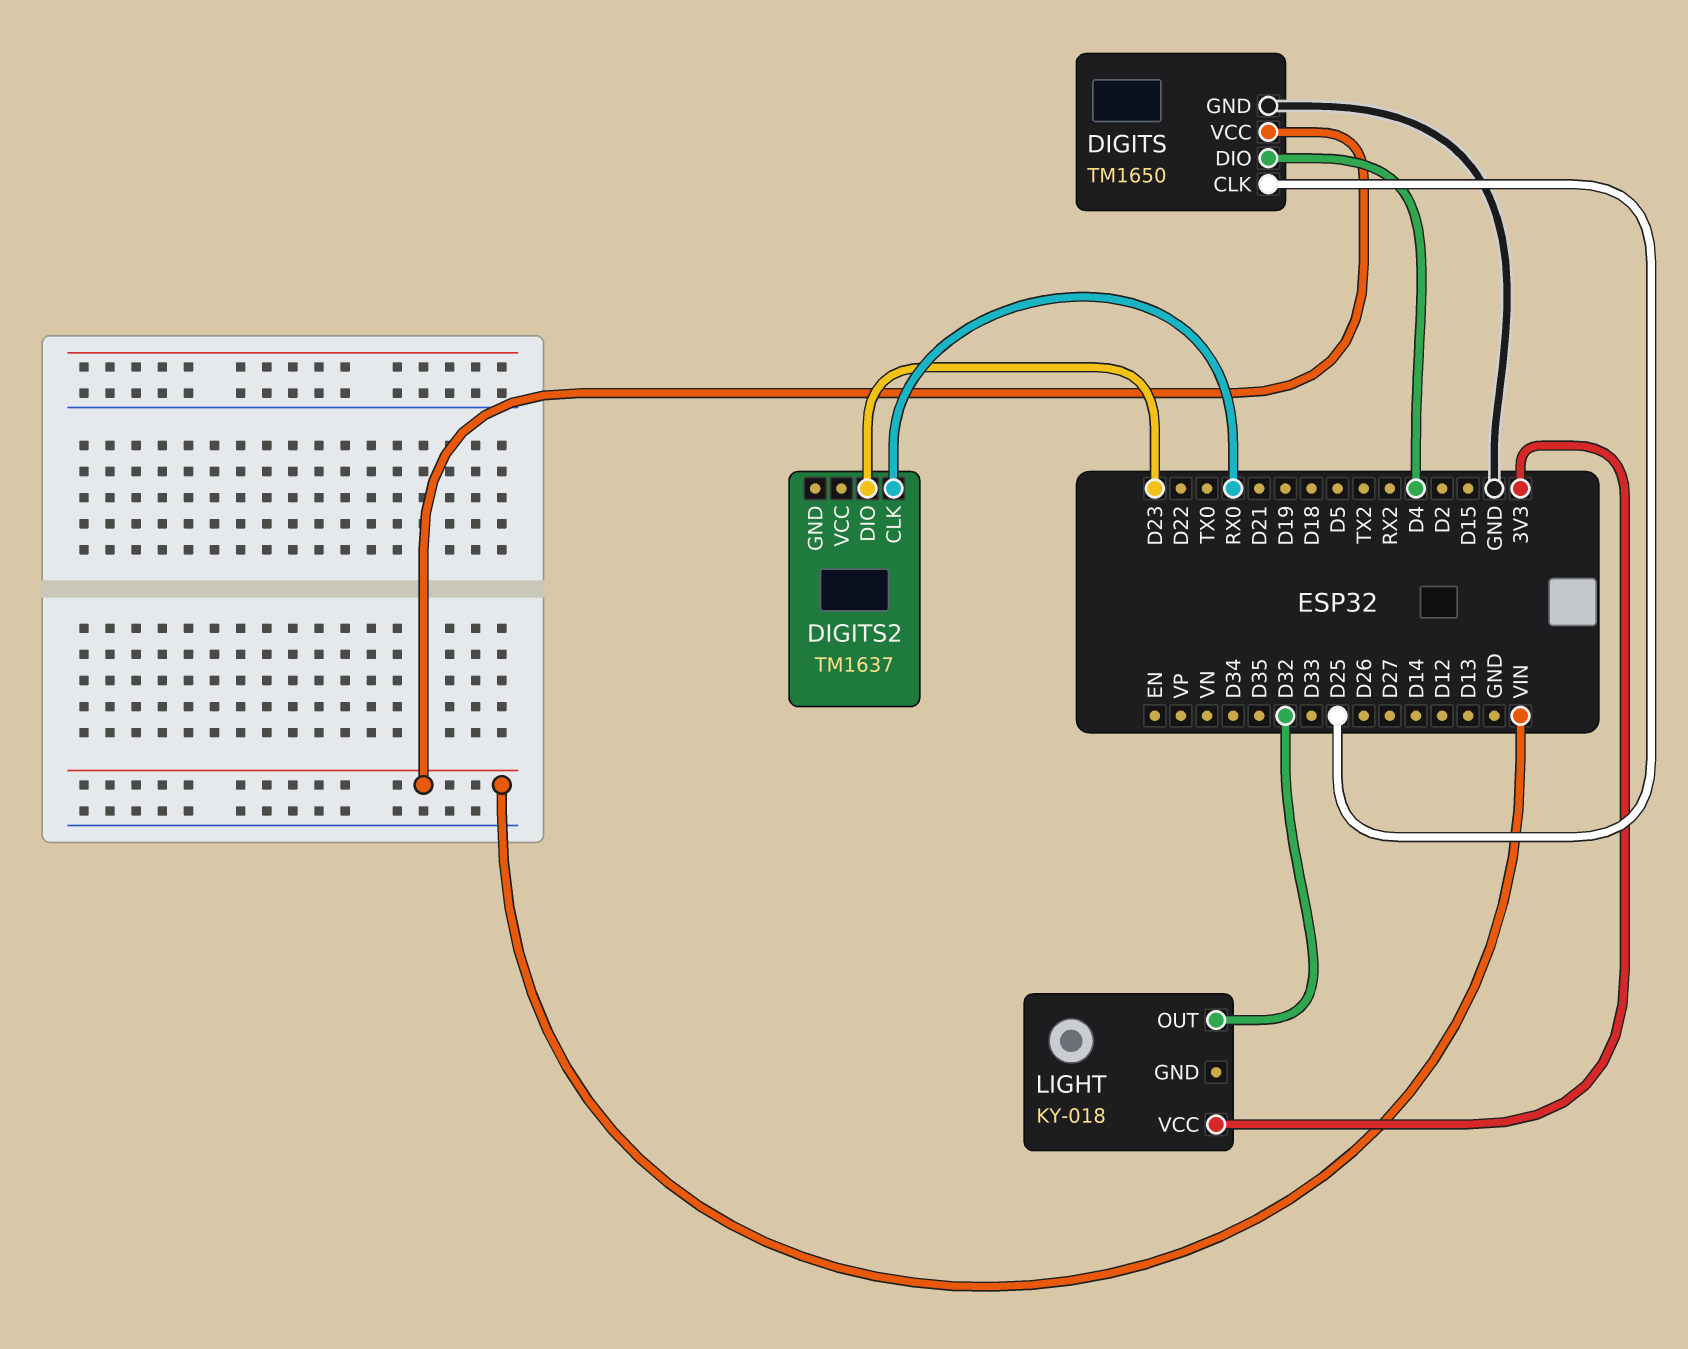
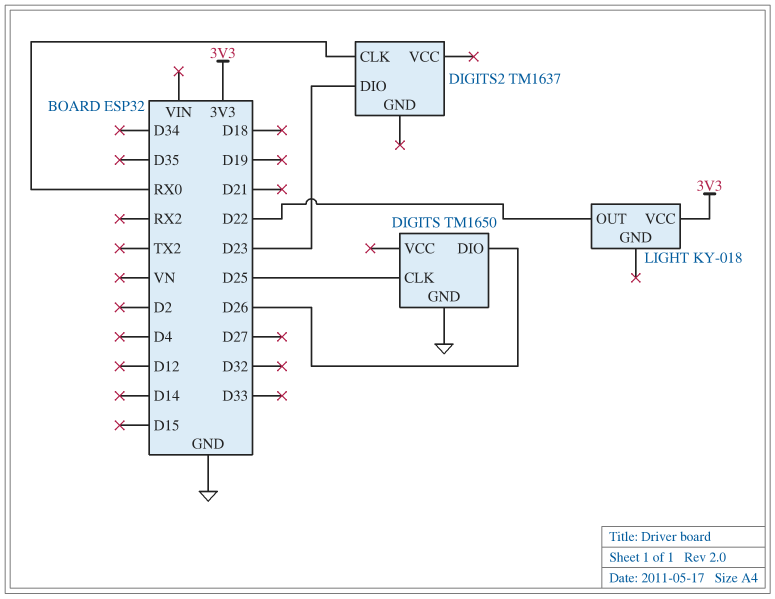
DIGITS pin DIO: D4 -> D26
DIGITS pin VCC: VIN -> none
LIGHT pin OUT: D32 -> D22

